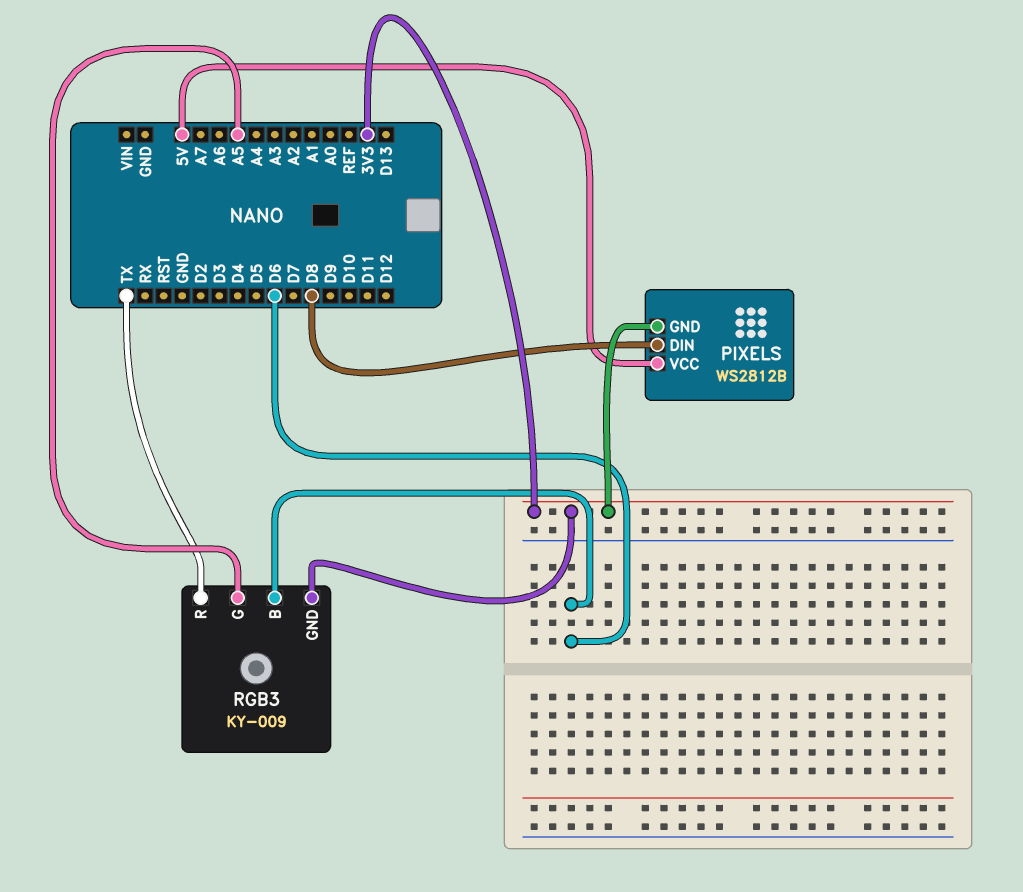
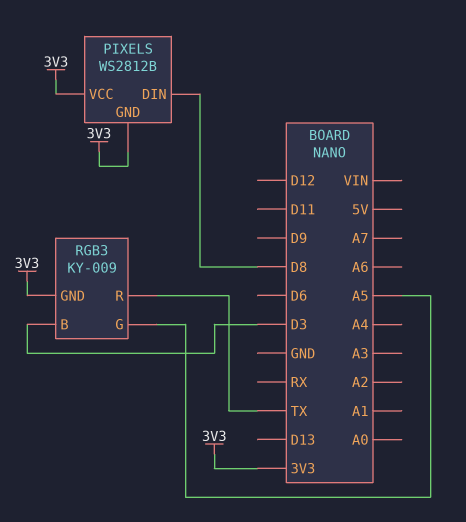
PIXELS pin VCC: 5V -> 3V3
RGB3 pin B: D6 -> D3

